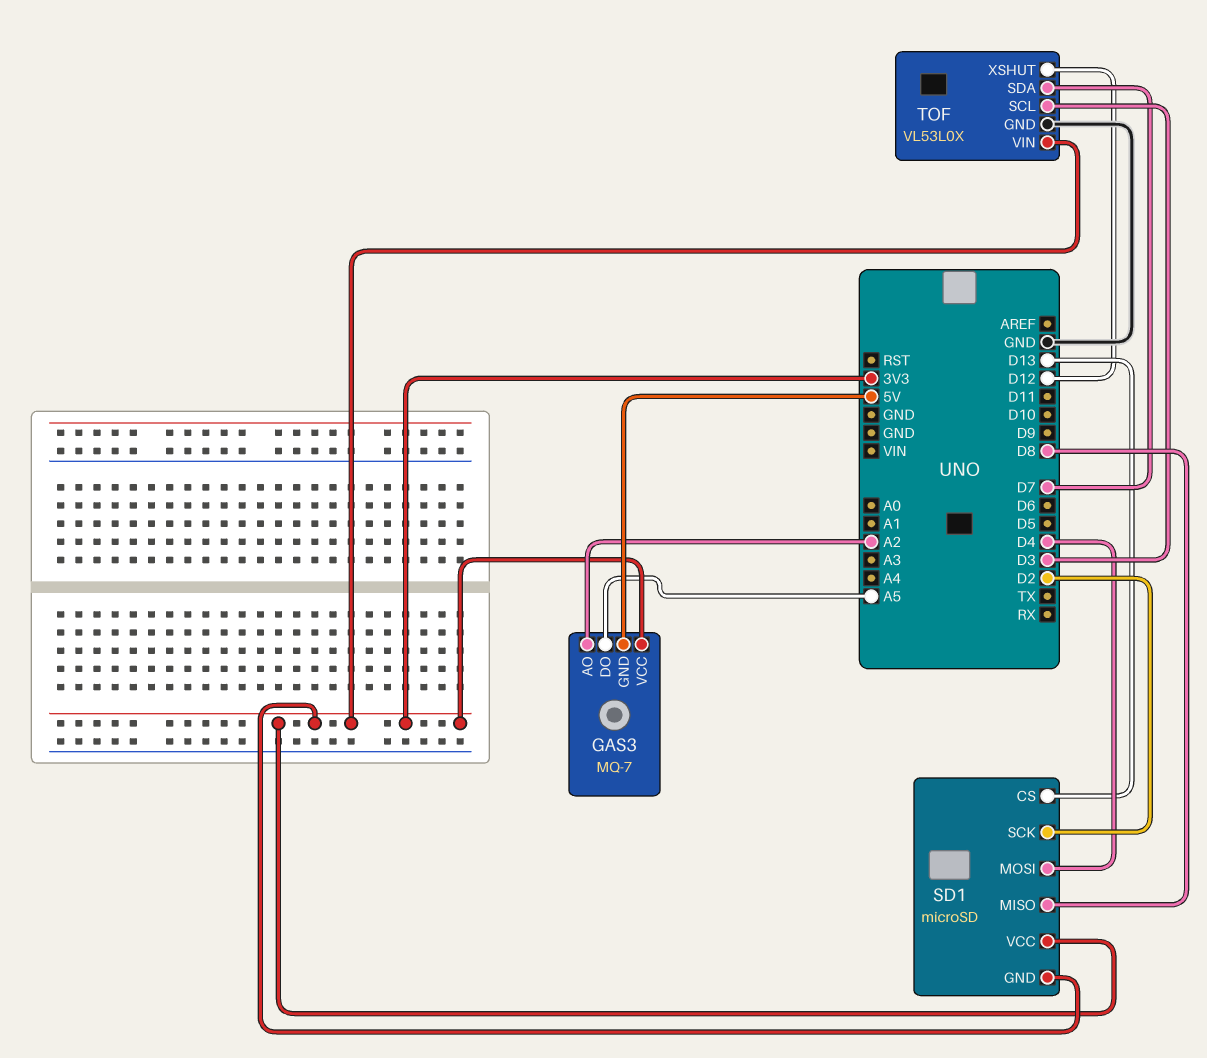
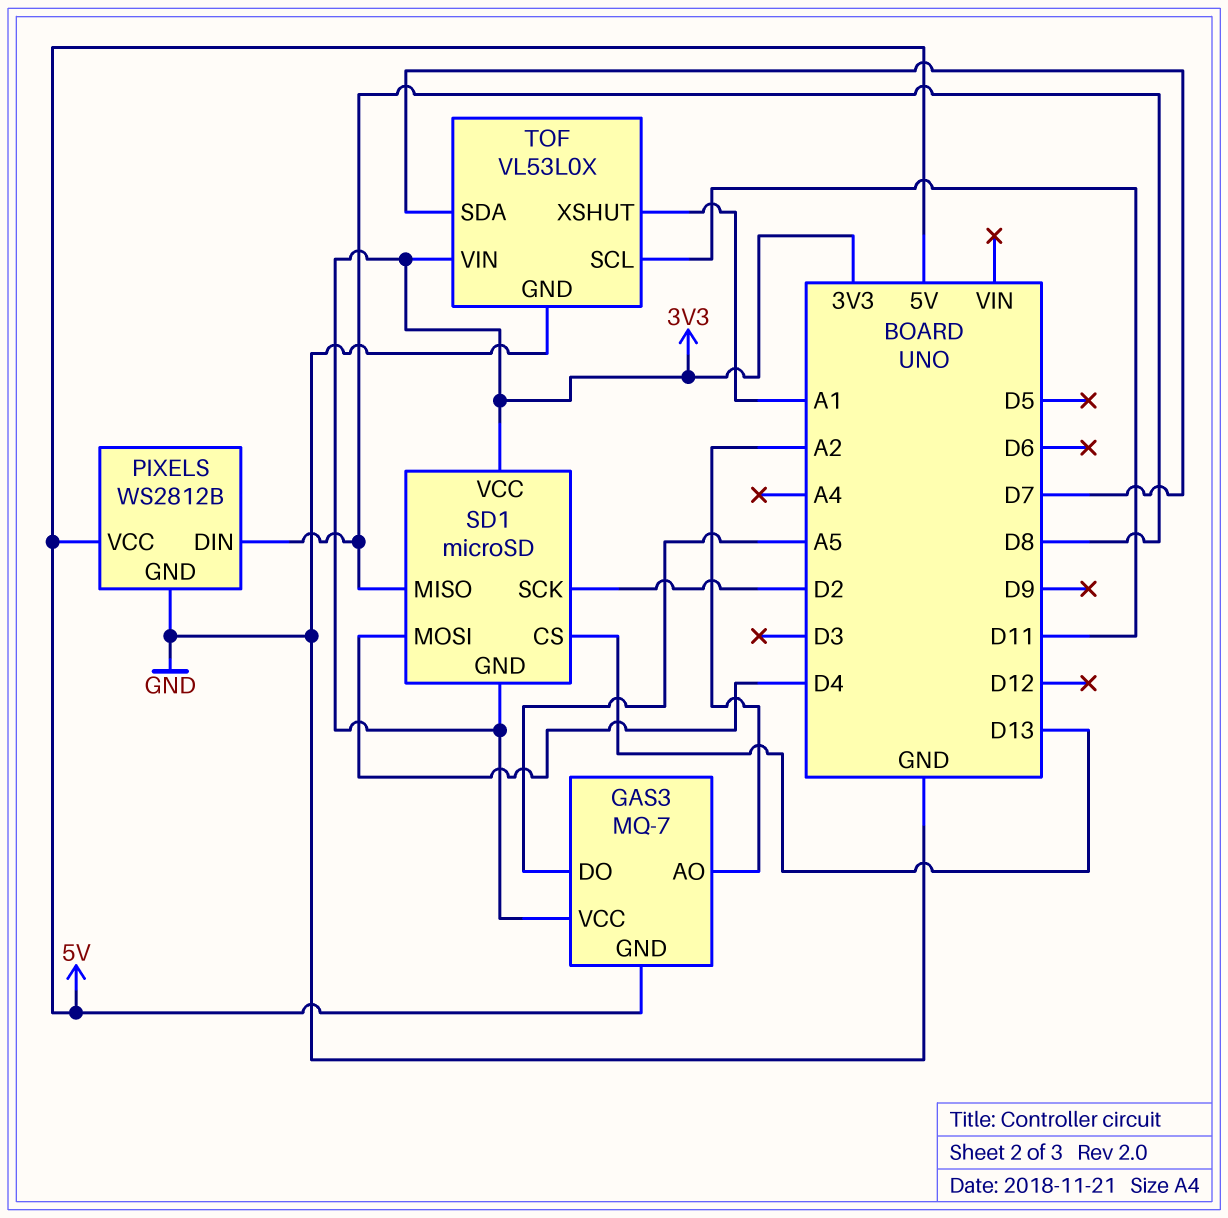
PIXELS: none -> WS2812B
PIXELS pin DIN: none -> D8
PIXELS pin GND: none -> GND
PIXELS pin VCC: none -> 5V
TOF pin SCL: D3 -> D11
TOF pin XSHUT: D12 -> A1

